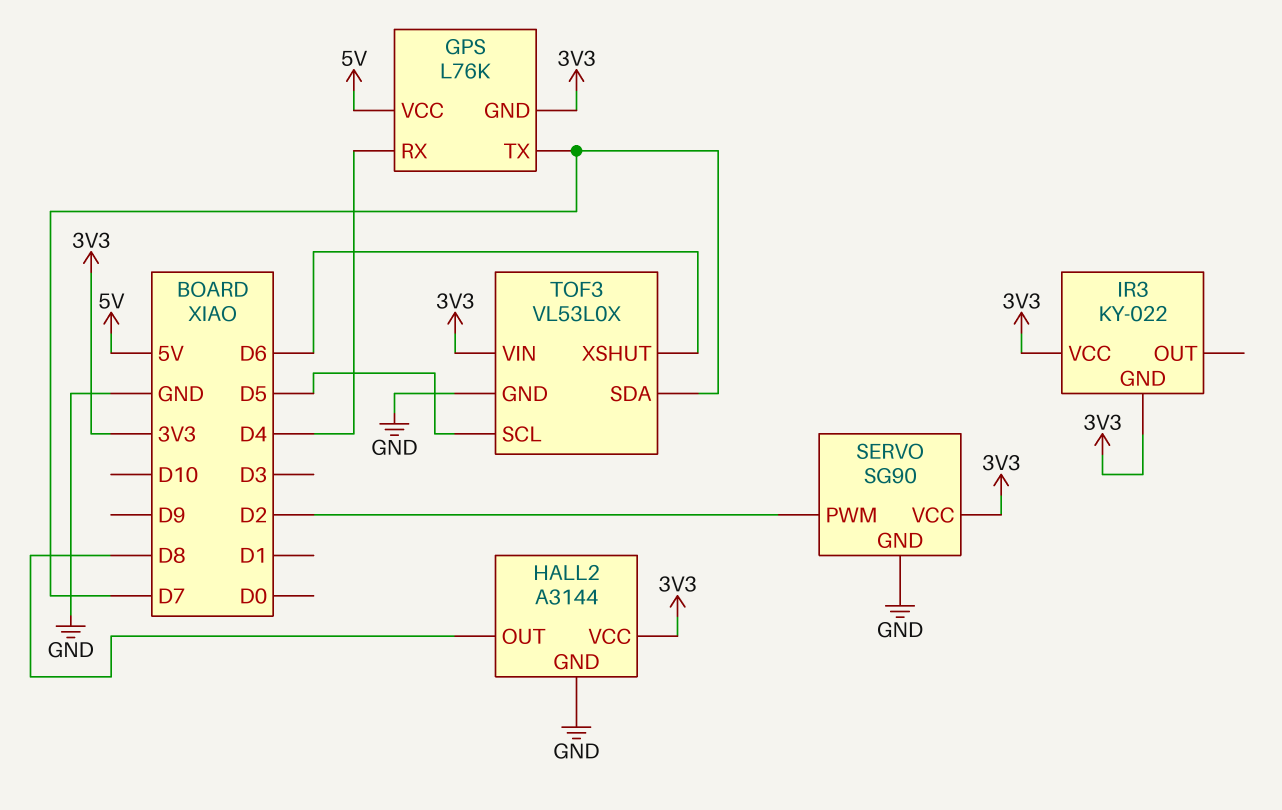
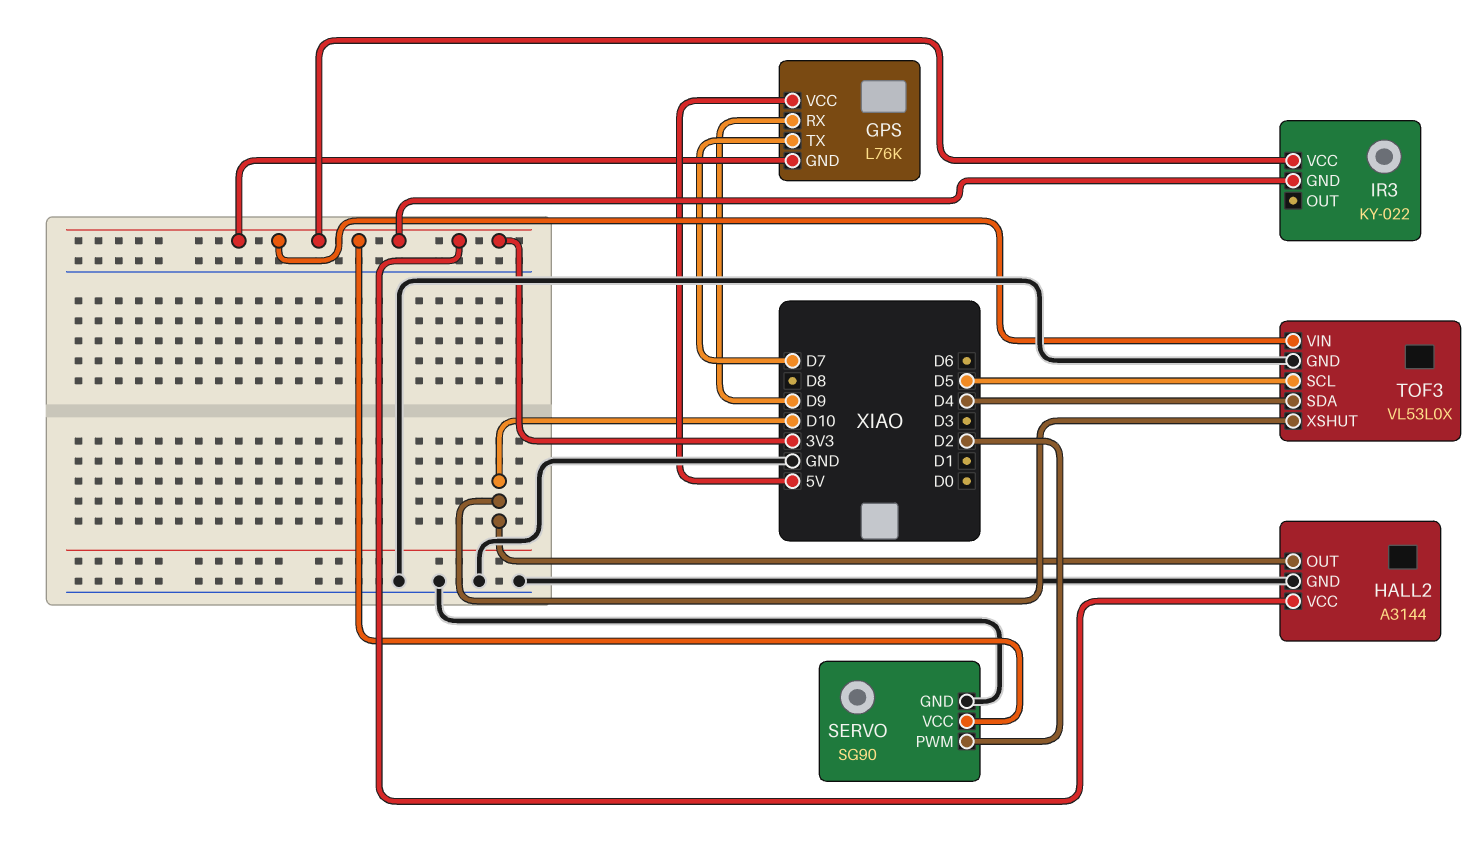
GPS pin RX: D4 -> D9
HALL2 pin OUT: D8 -> D10
TOF3 pin SDA: D7 -> D4
TOF3 pin XSHUT: D6 -> D10

